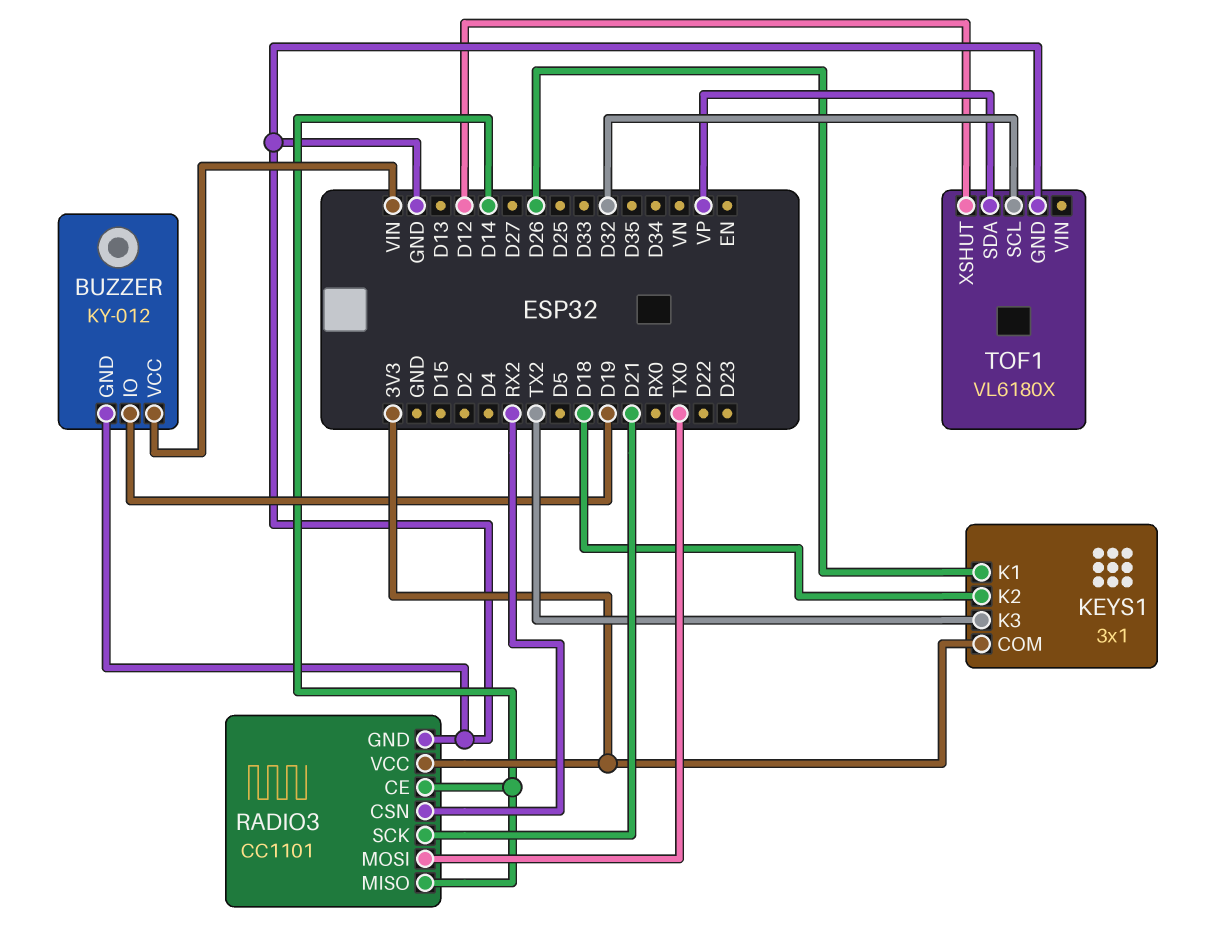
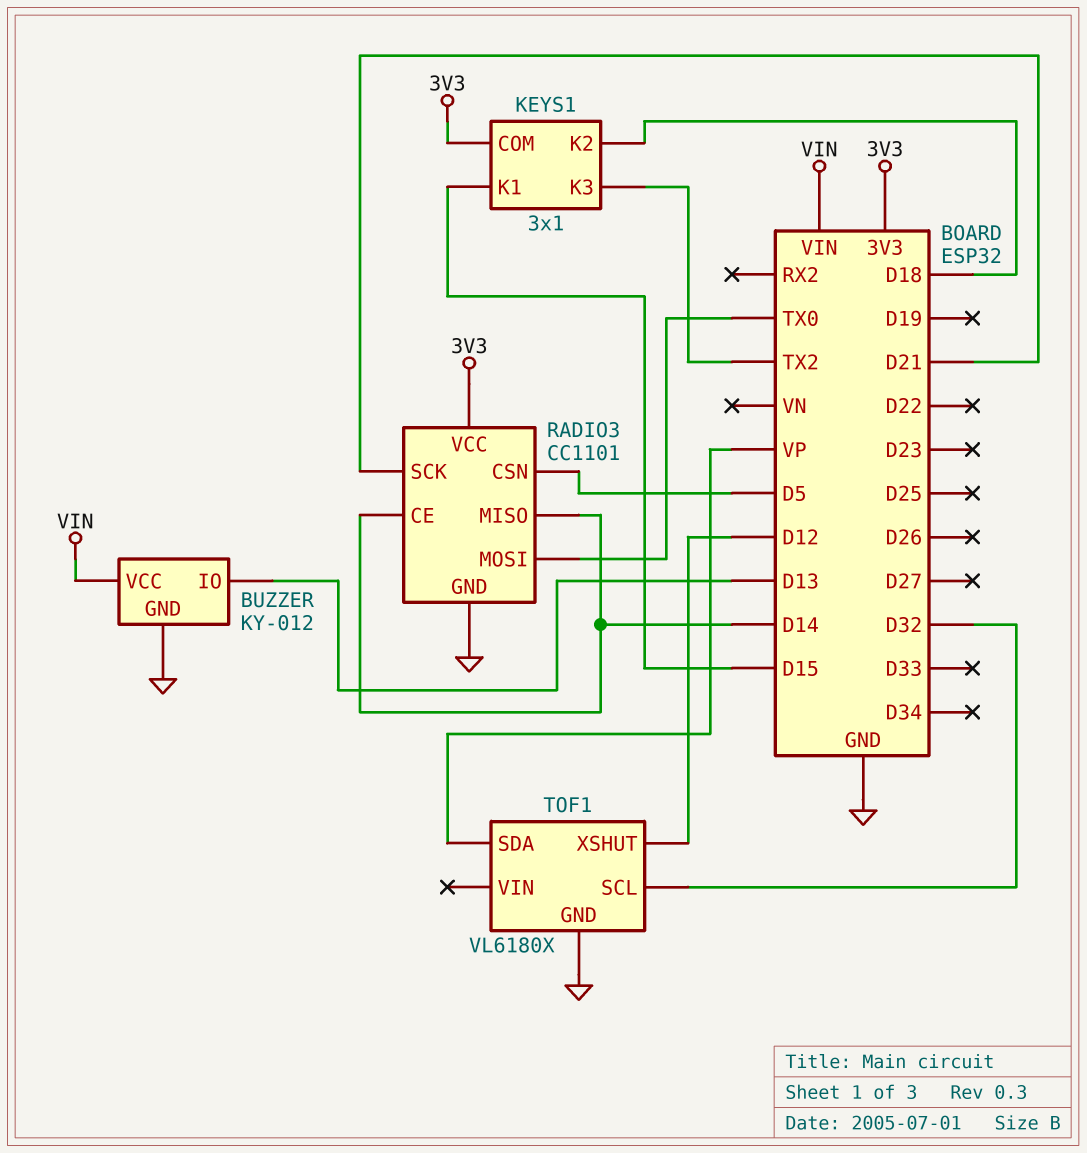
BUZZER pin IO: D19 -> D13
KEYS1 pin K1: D26 -> D15
RADIO3 pin CSN: RX2 -> D5

